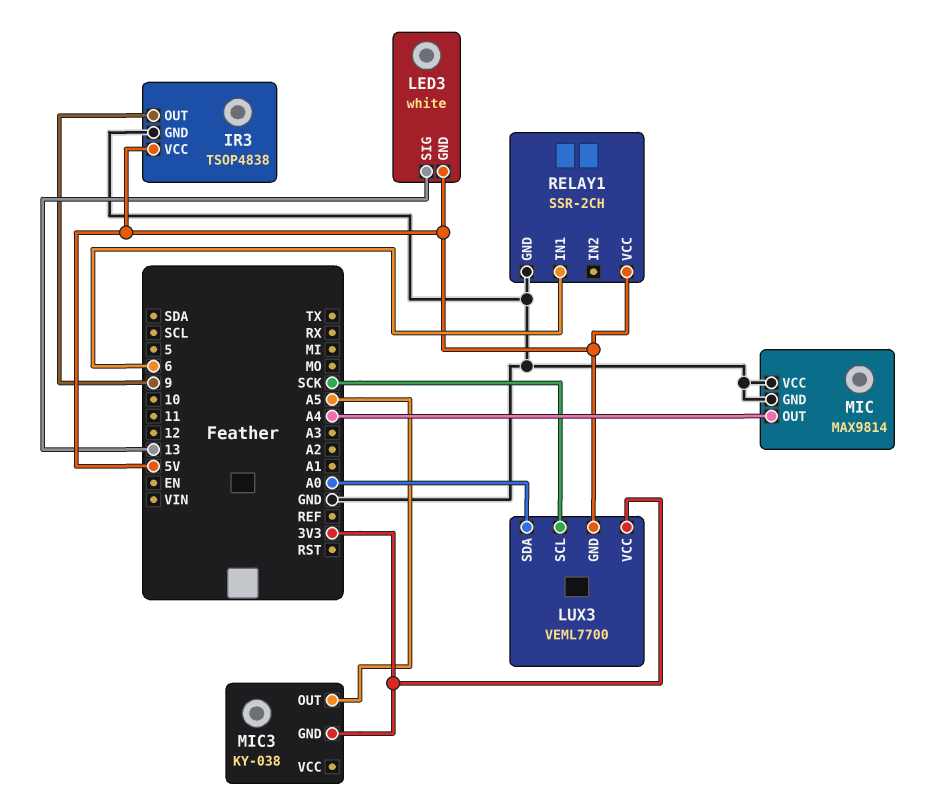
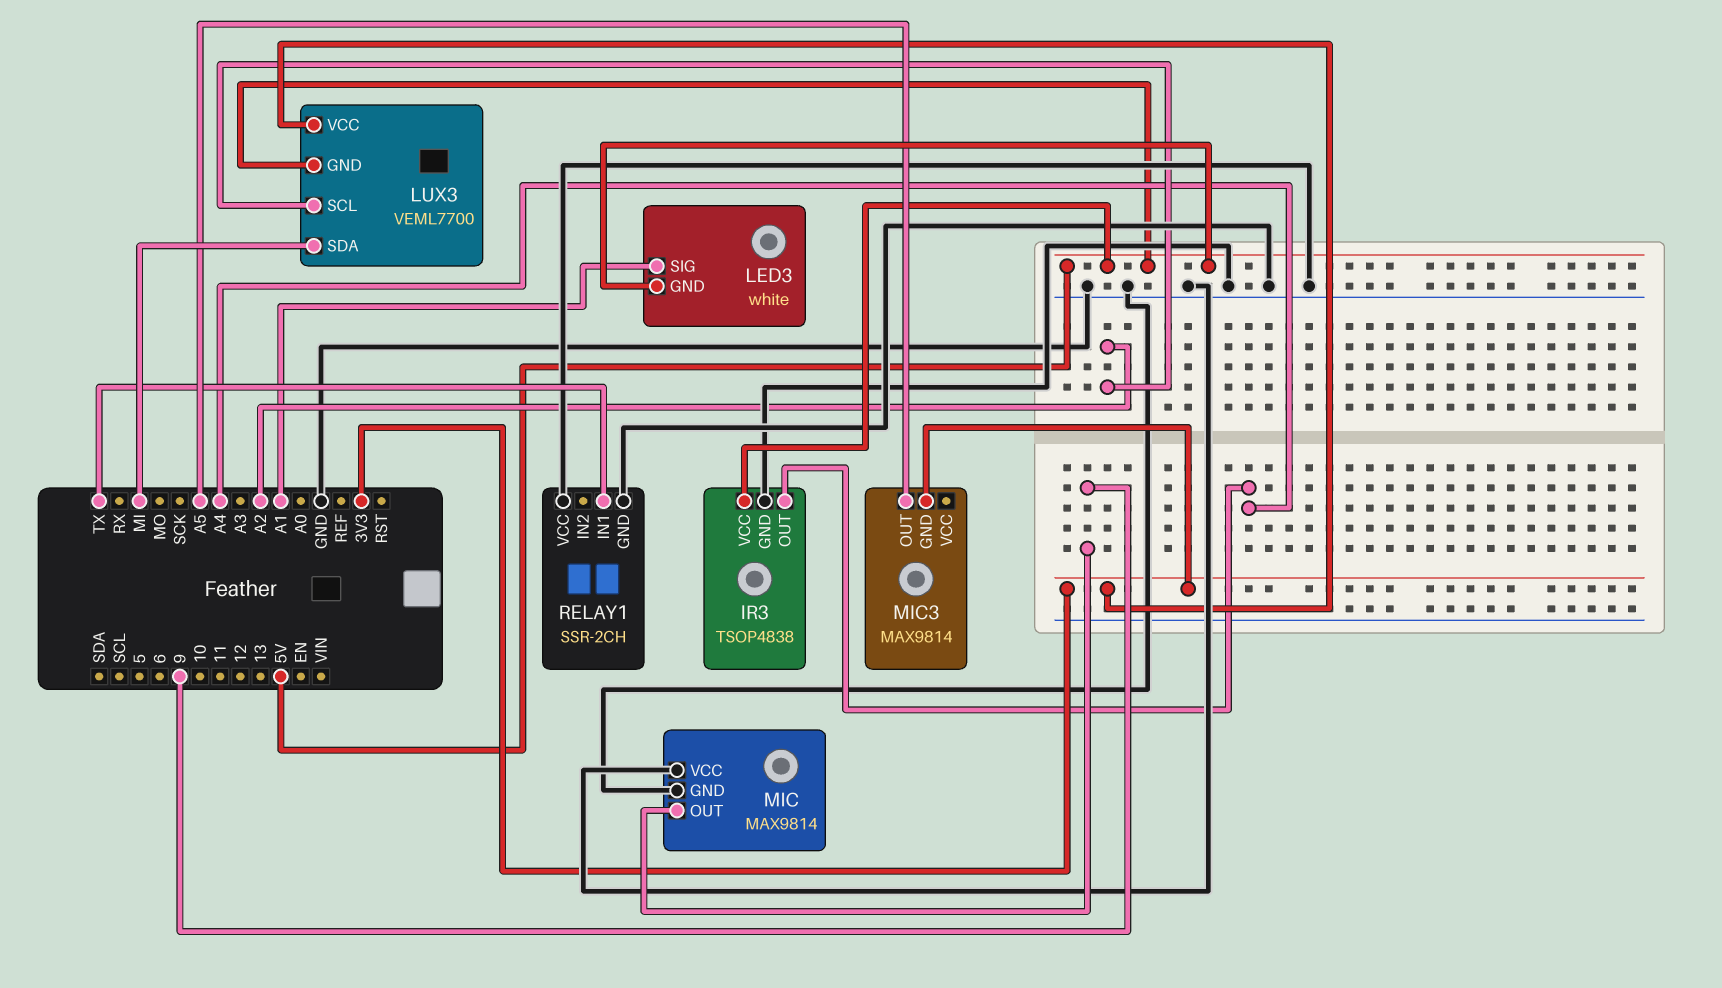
IR3 pin OUT: 9 -> A4
LED3 pin SIG: 13 -> A1
LUX3 pin SCL: SCK -> A2
LUX3 pin SDA: A0 -> MI
MIC pin OUT: A4 -> 9
MIC3: KY-038 -> MAX9814
RELAY1 pin IN1: 6 -> TX
RELAY1 pin VCC: 5V -> GND

